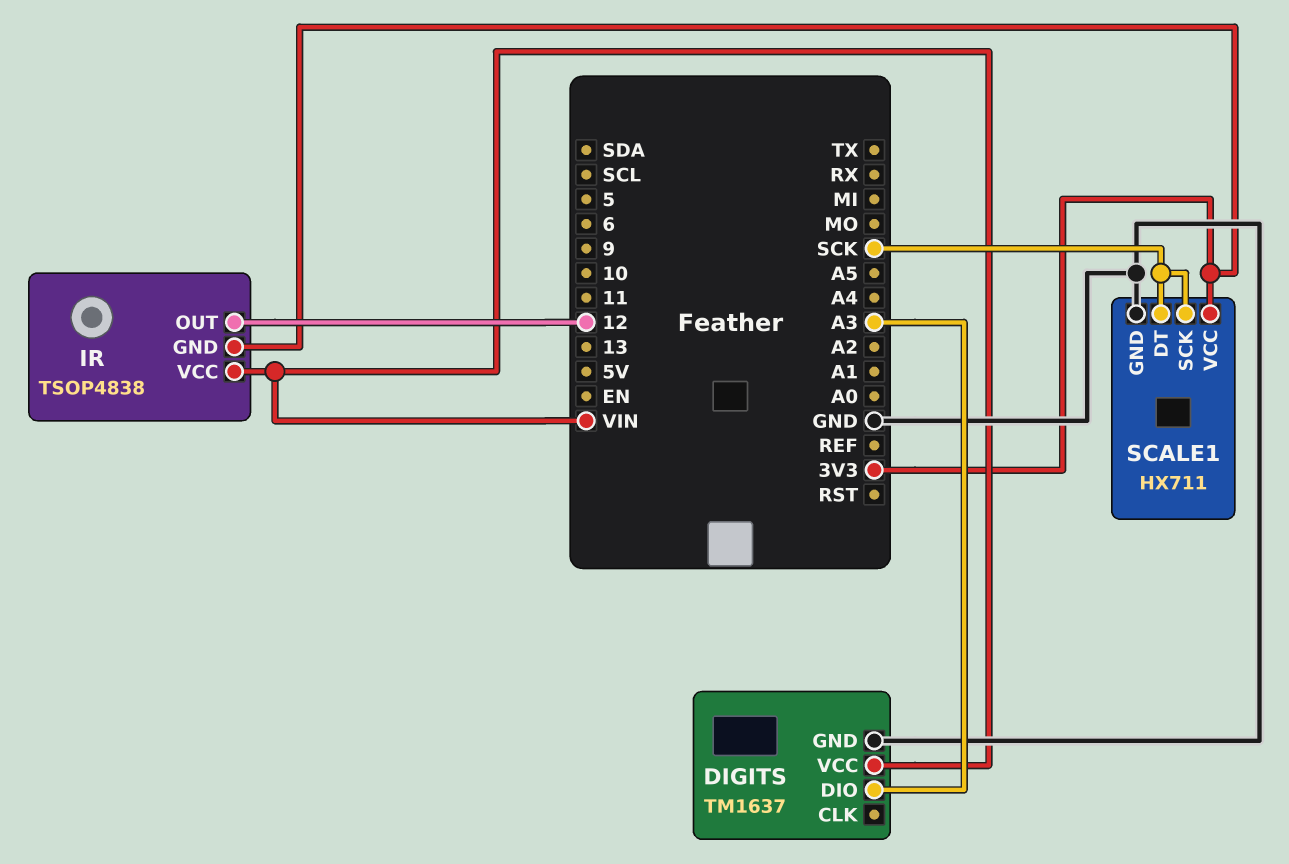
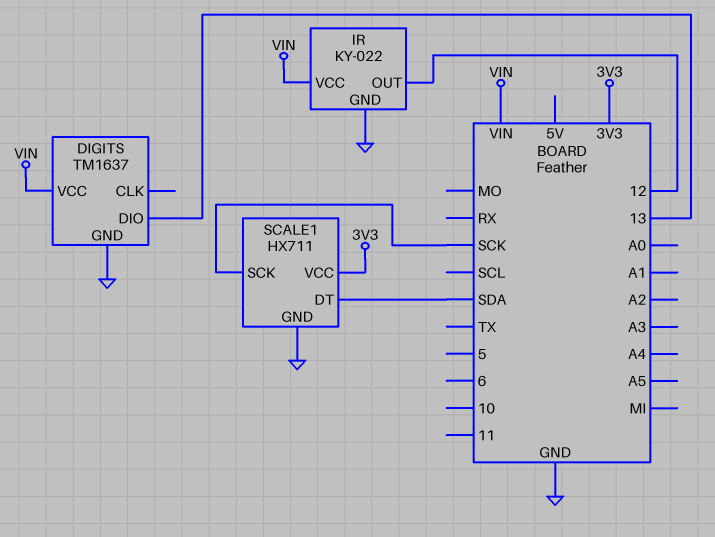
DIGITS pin DIO: A3 -> 13
IR: TSOP4838 -> KY-022
IR pin GND: 3V3 -> GND
SCALE1 pin DT: SCK -> SDA

